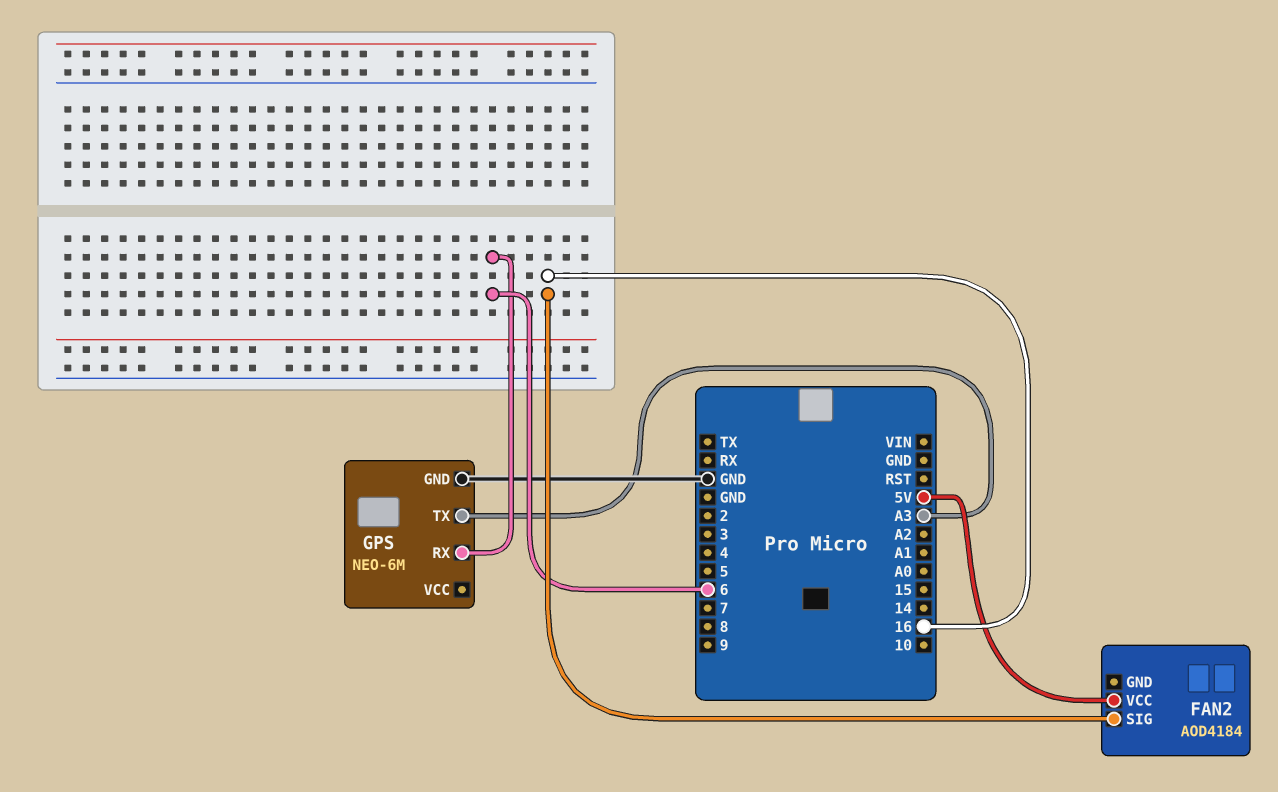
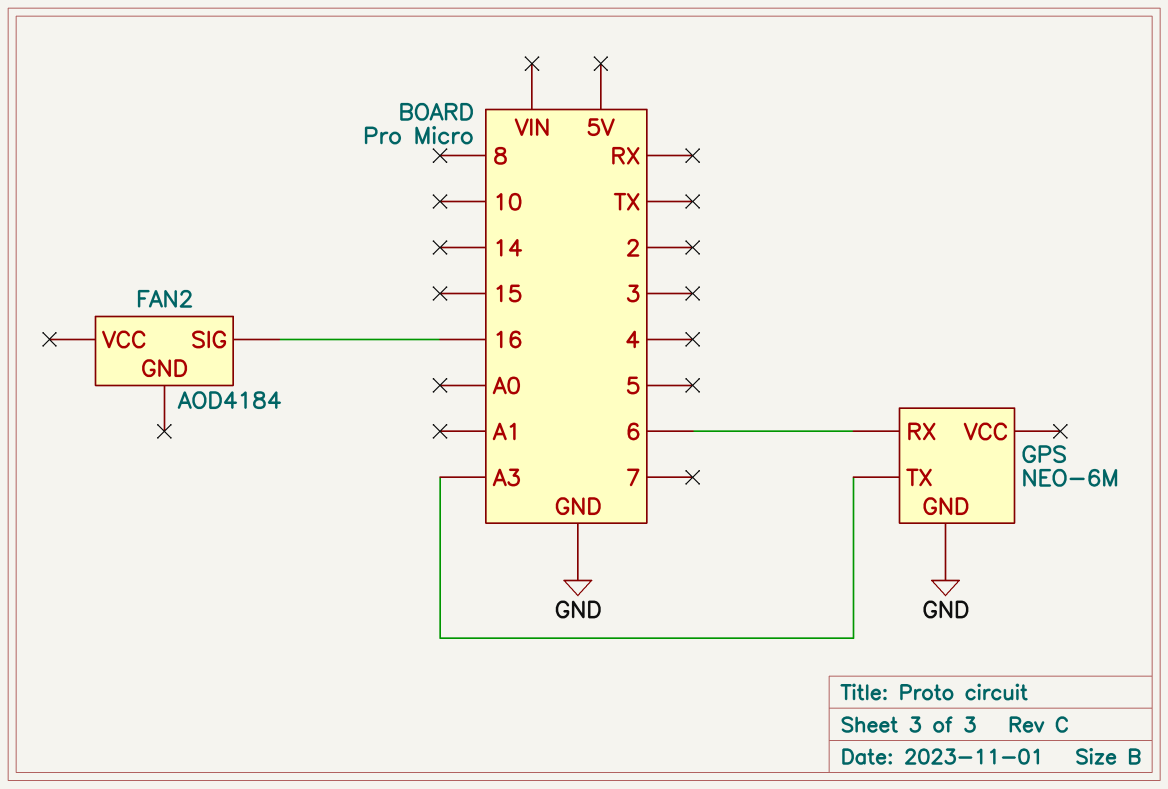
FAN2 pin VCC: 5V -> none

